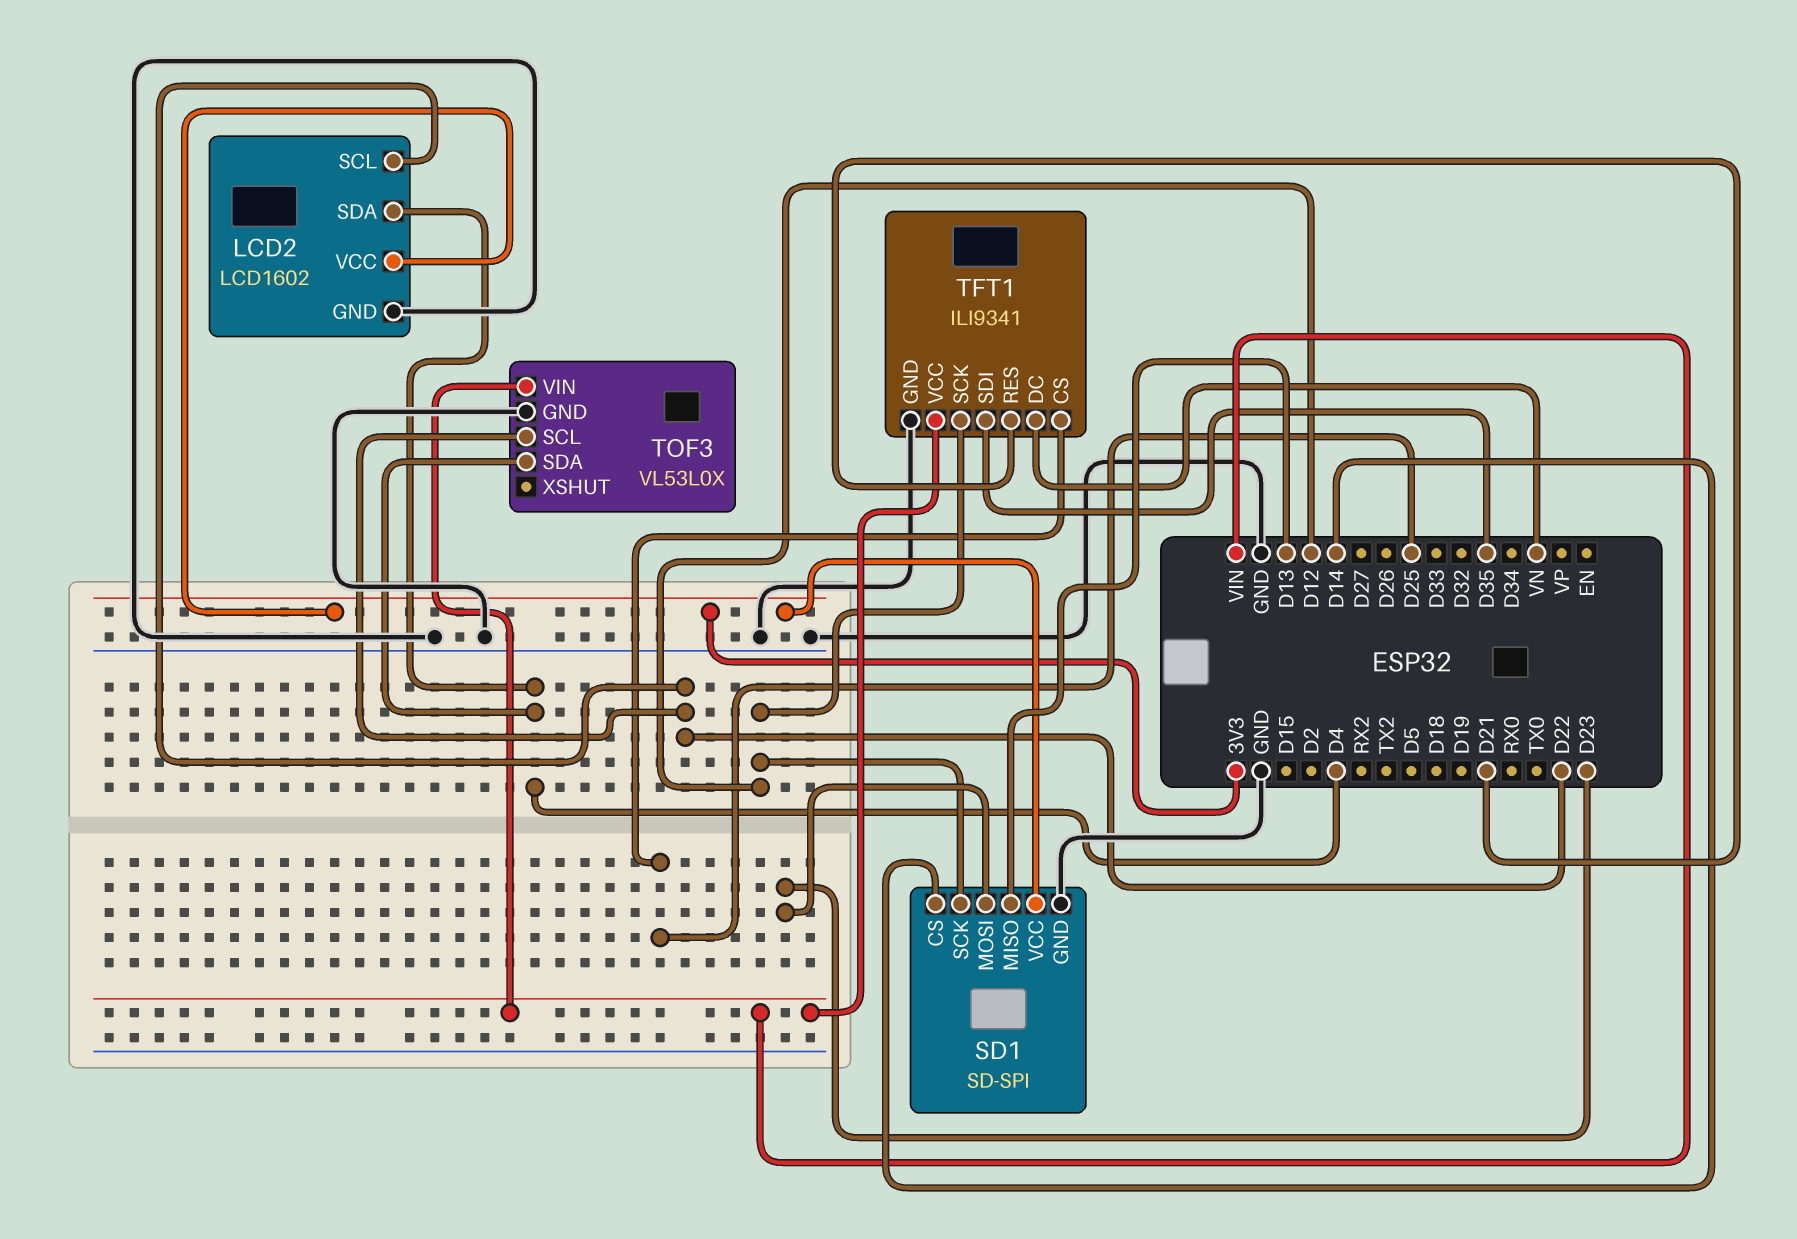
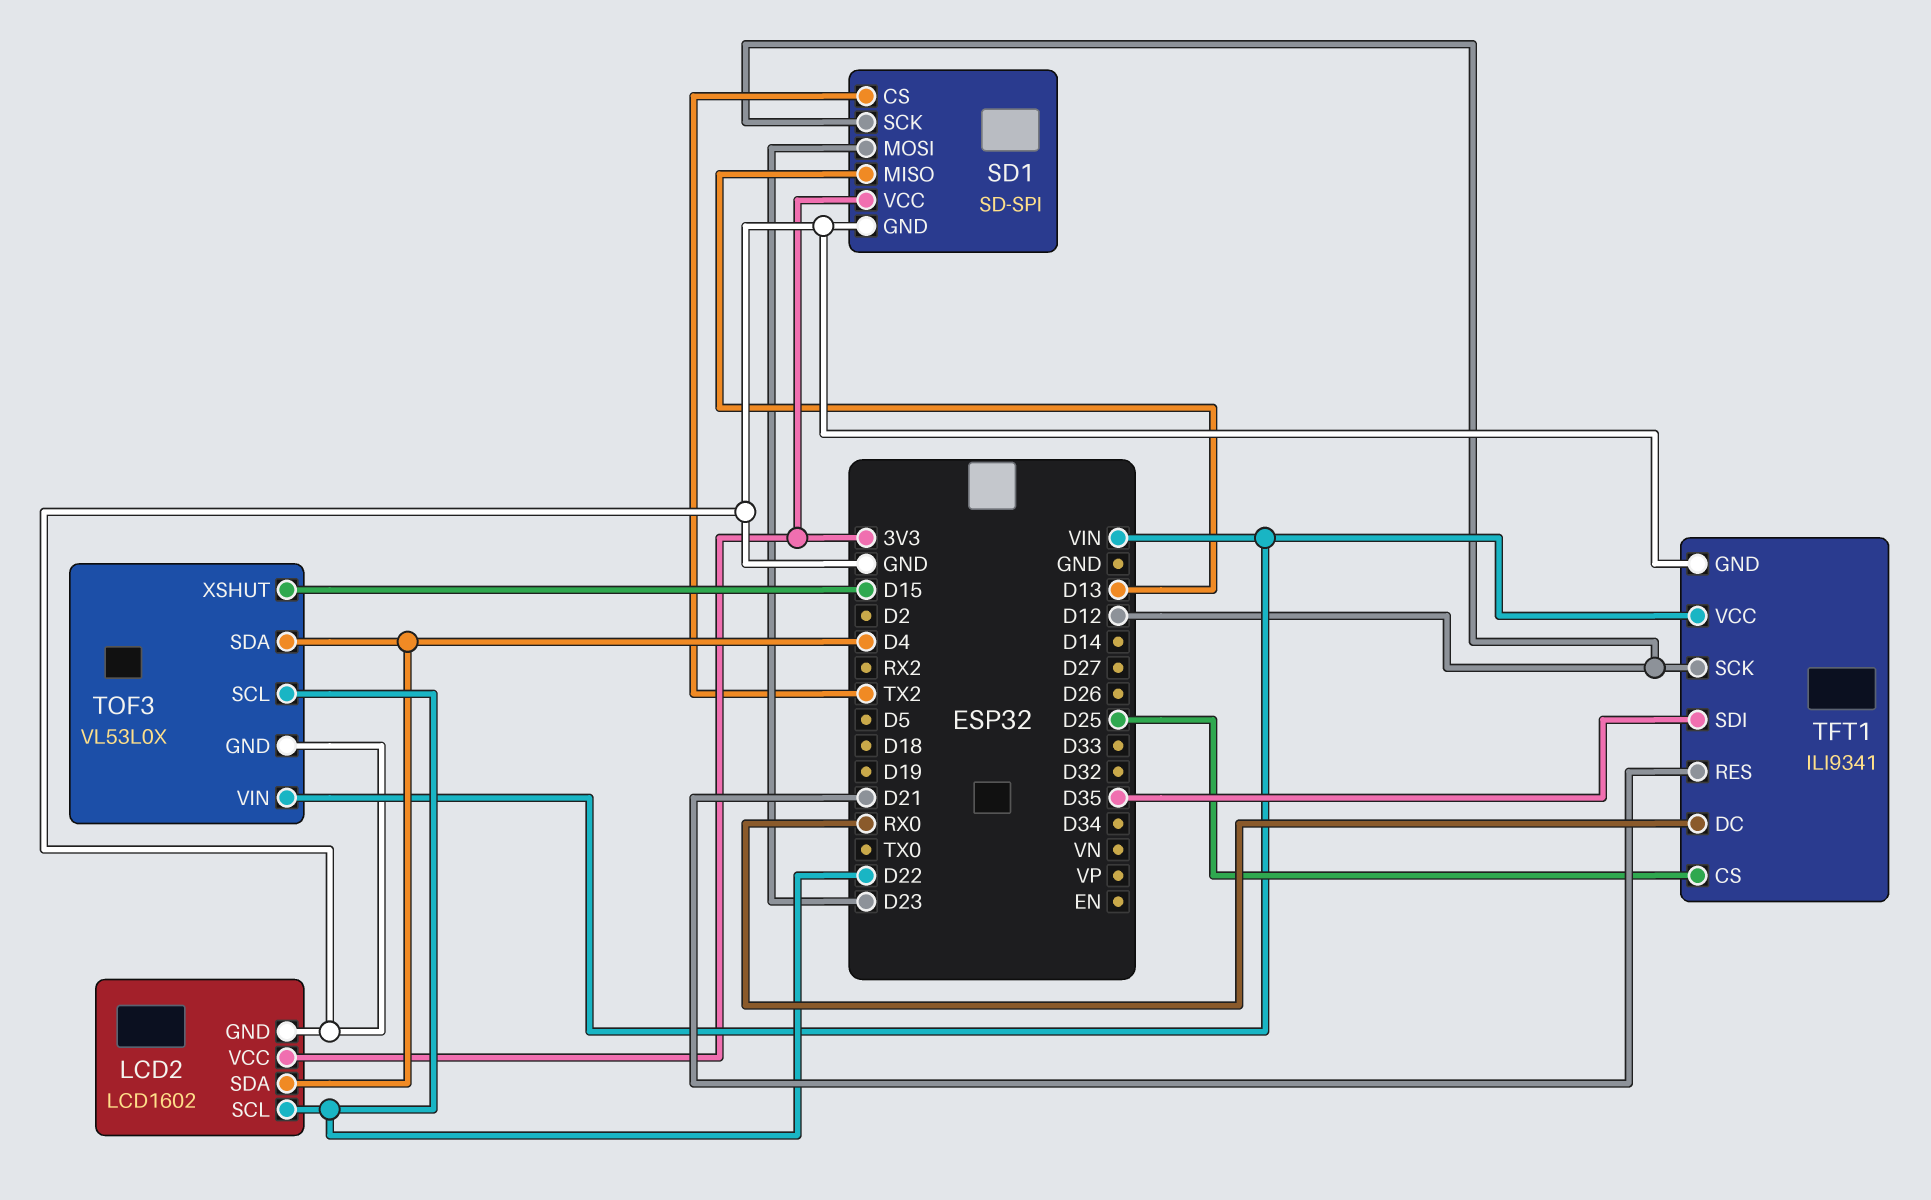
SD1 pin CS: D14 -> TX2
TFT1 pin DC: VN -> RX0
TOF3 pin XSHUT: none -> D15

